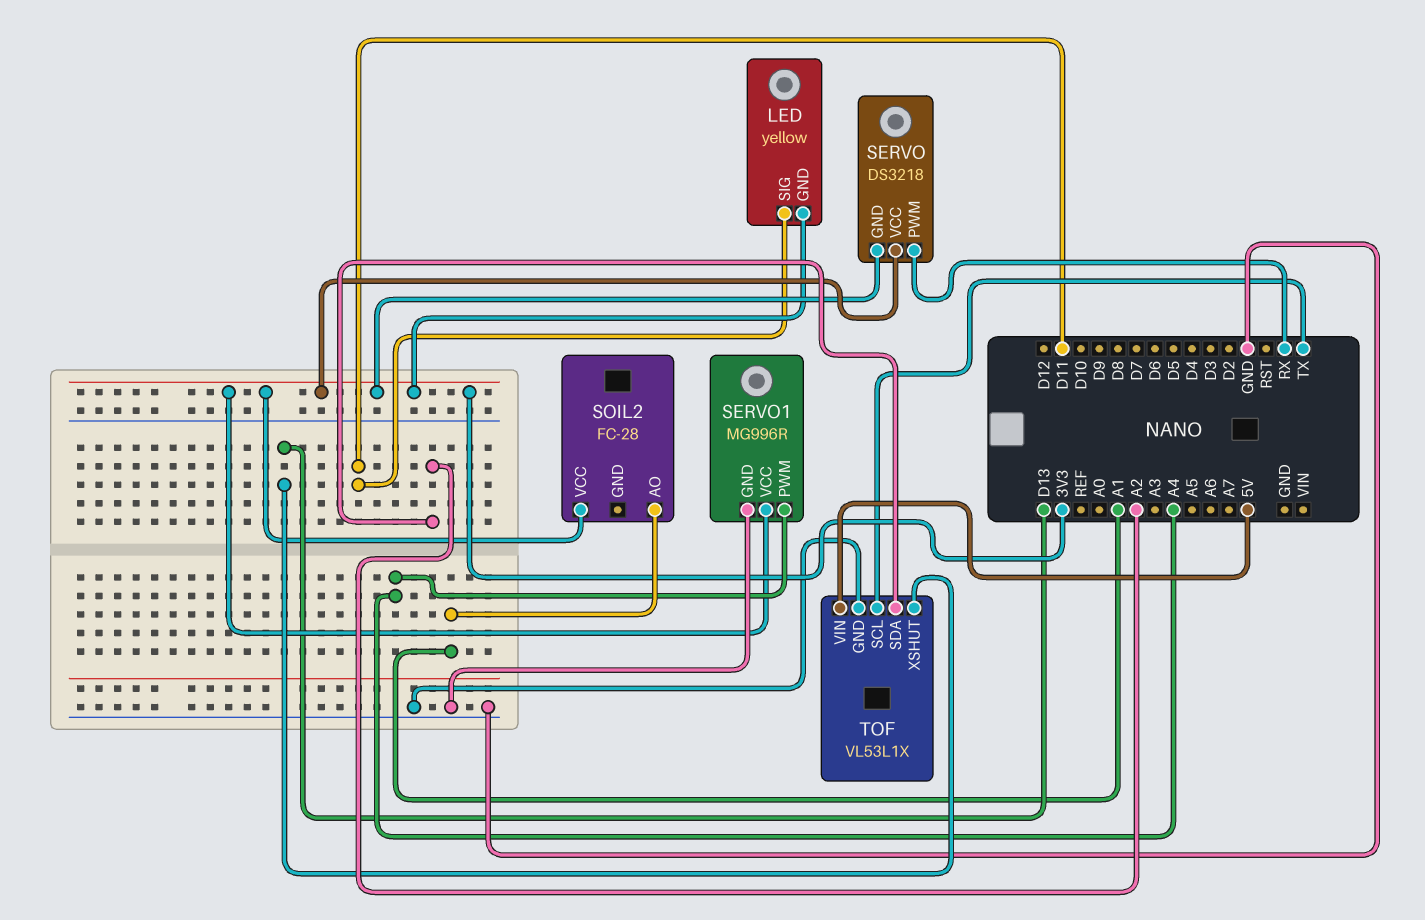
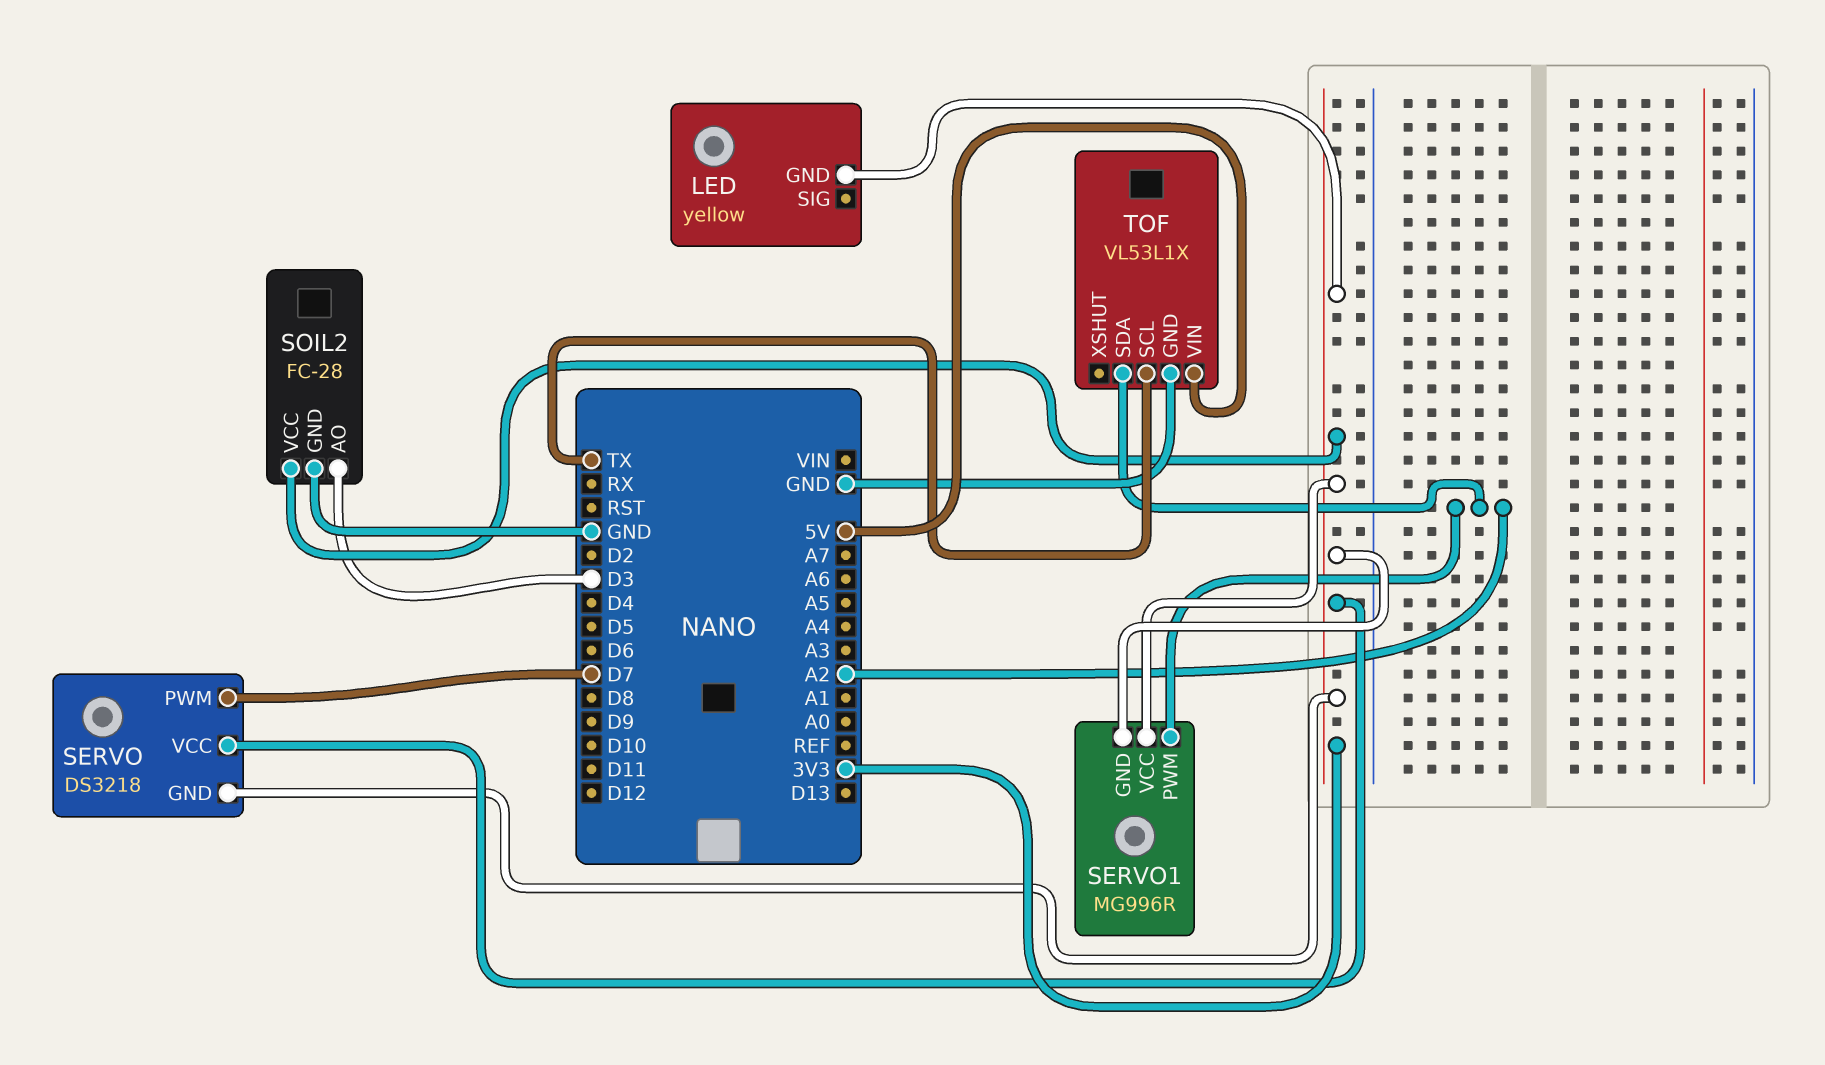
LED pin SIG: D11 -> none
SERVO pin PWM: RX -> D7
SERVO1 pin GND: GND -> 3V3
SERVO1 pin PWM: A4 -> A2
SOIL2 pin AO: A1 -> D3
SOIL2 pin GND: none -> GND
TOF pin XSHUT: D13 -> none

